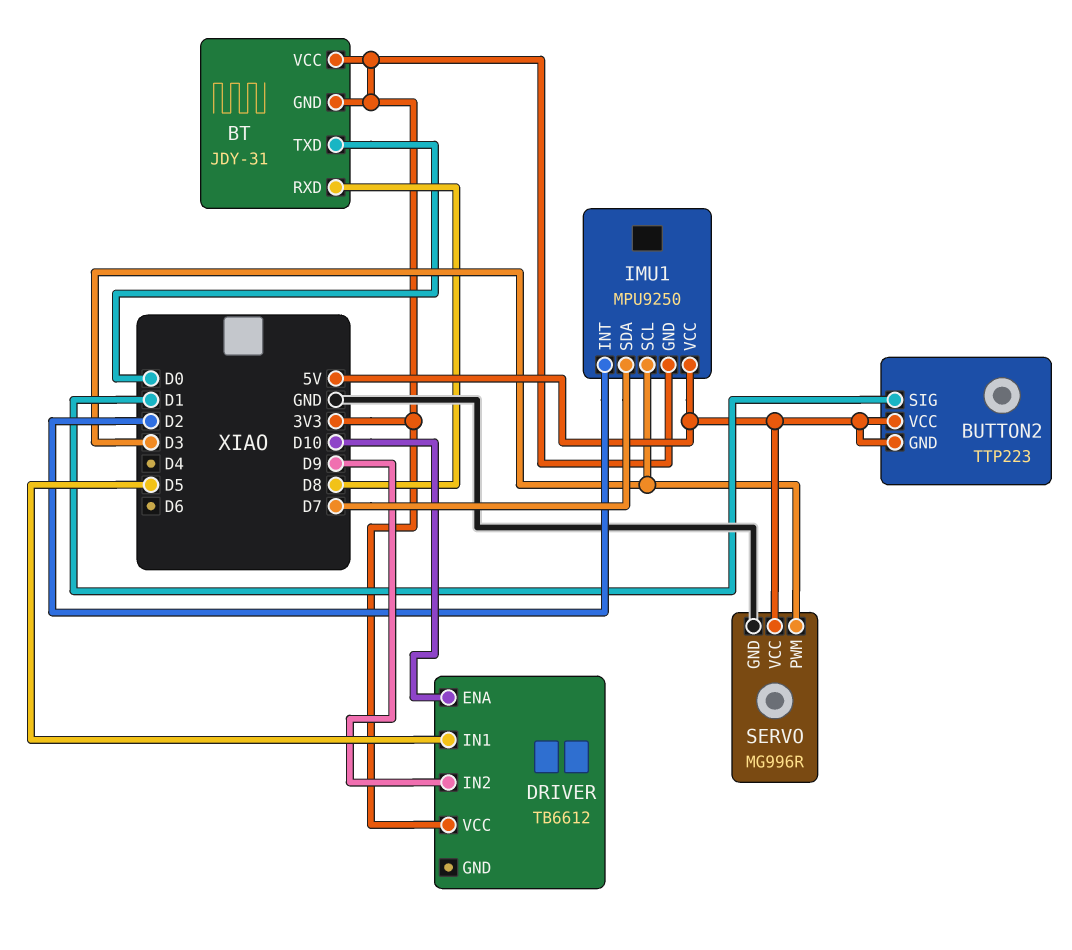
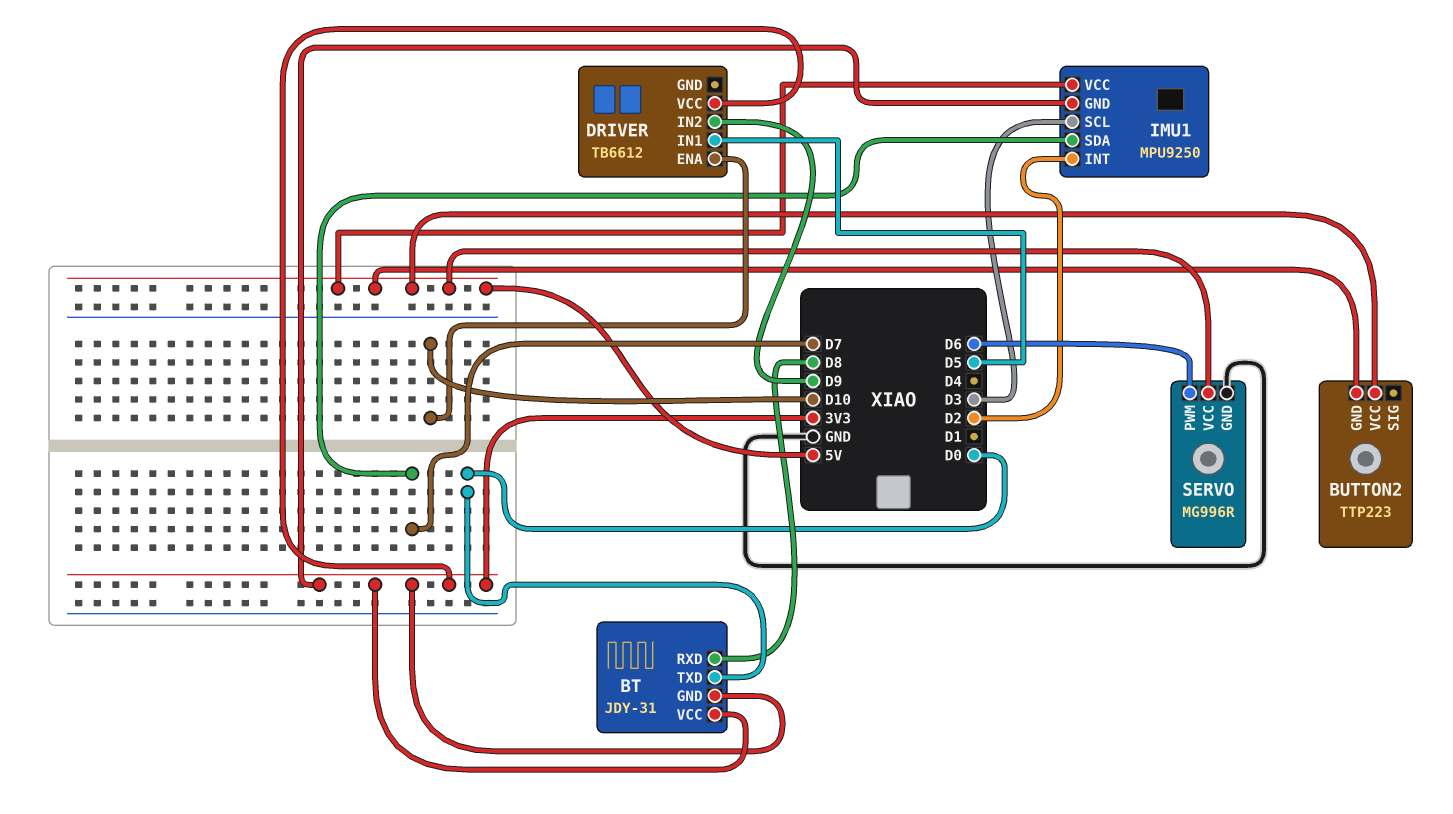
BUTTON2 pin SIG: D1 -> none
SERVO pin PWM: D3 -> D6

